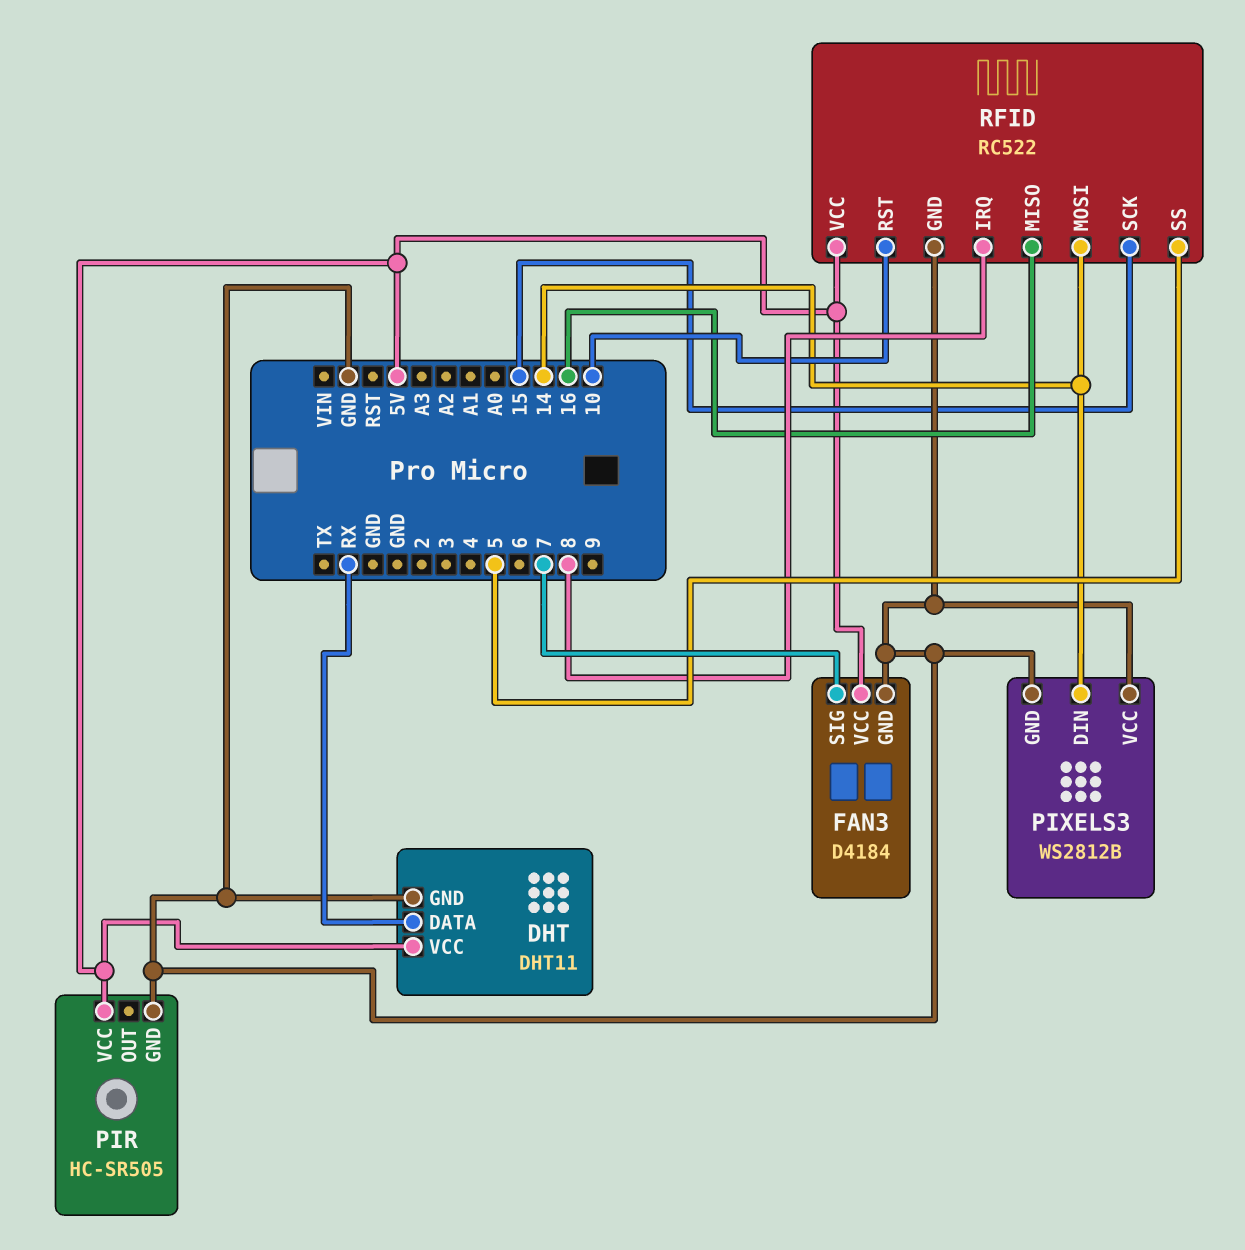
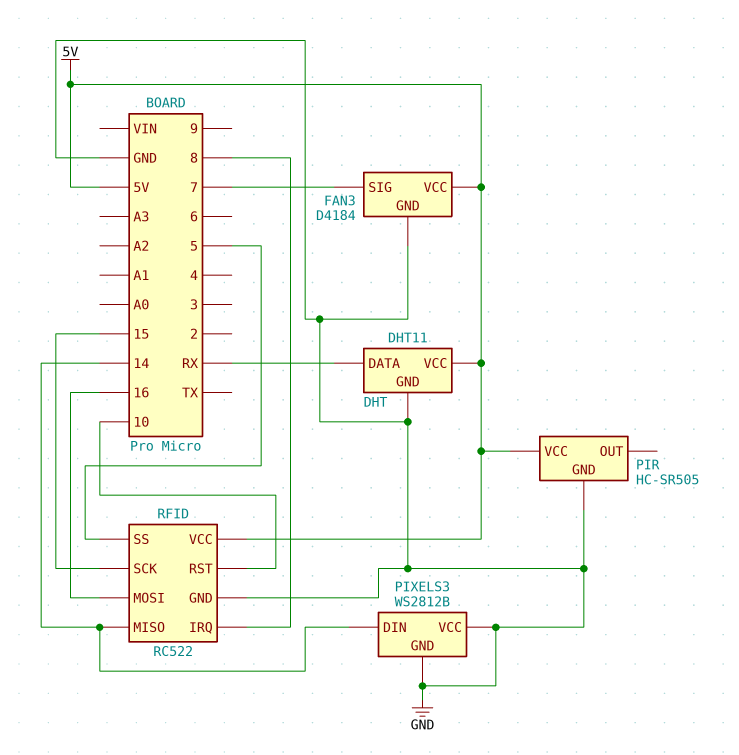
RFID pin MISO: 16 -> 14
RFID pin MOSI: 14 -> 16

